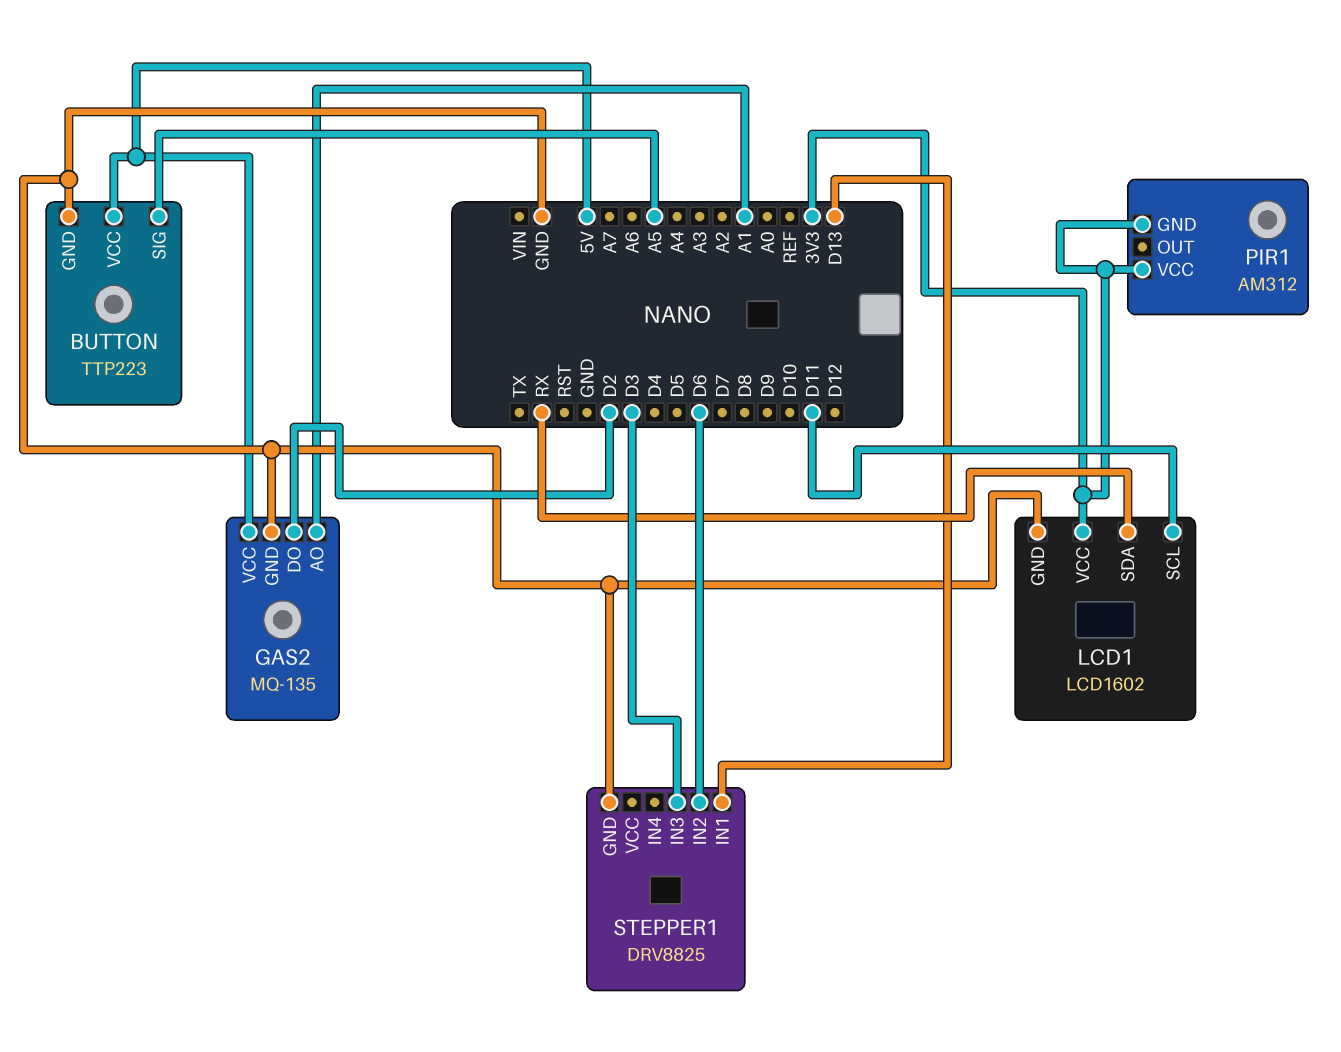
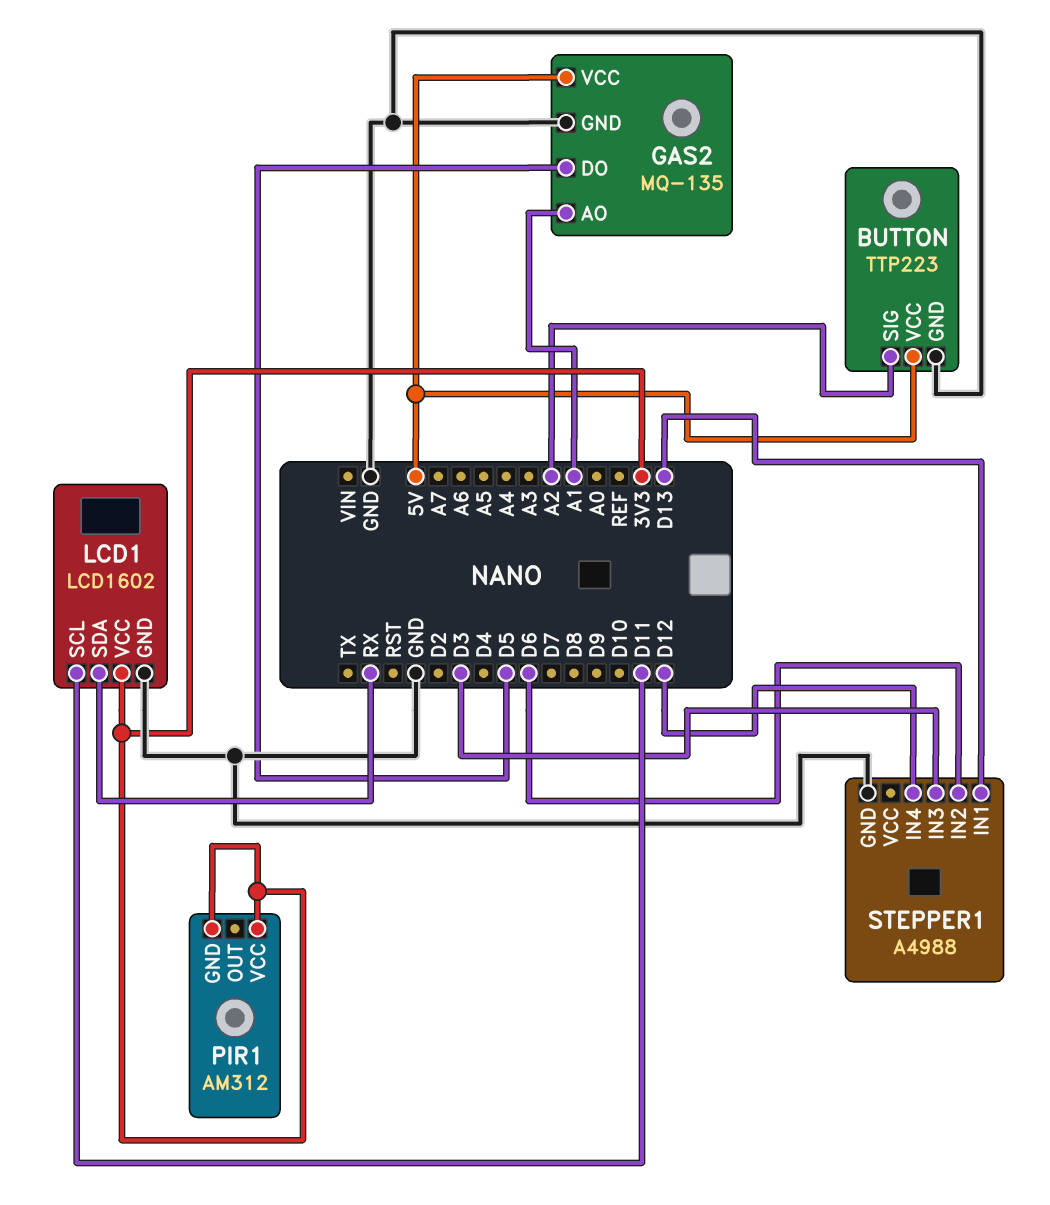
BUTTON pin SIG: A5 -> A2
GAS2 pin DO: D2 -> D5
STEPPER1: DRV8825 -> A4988
STEPPER1 pin IN4: none -> D12

